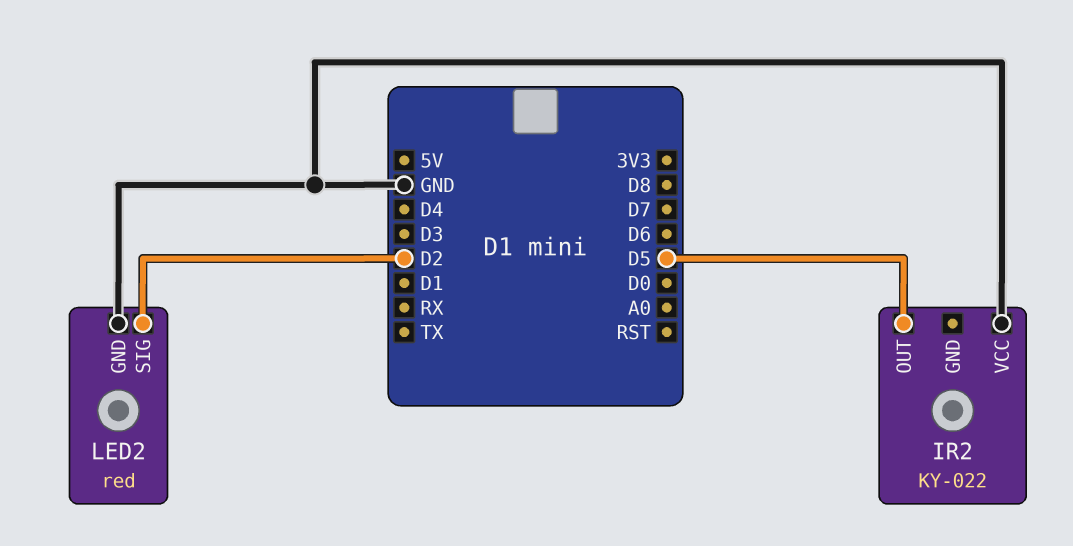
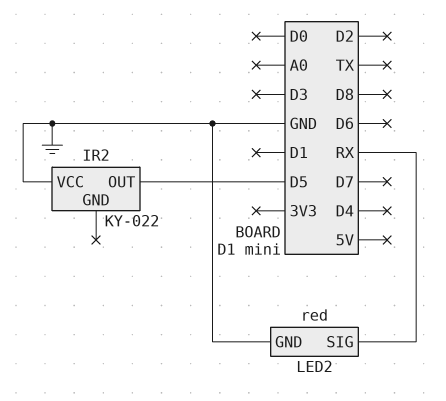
LED2 pin SIG: D2 -> RX

